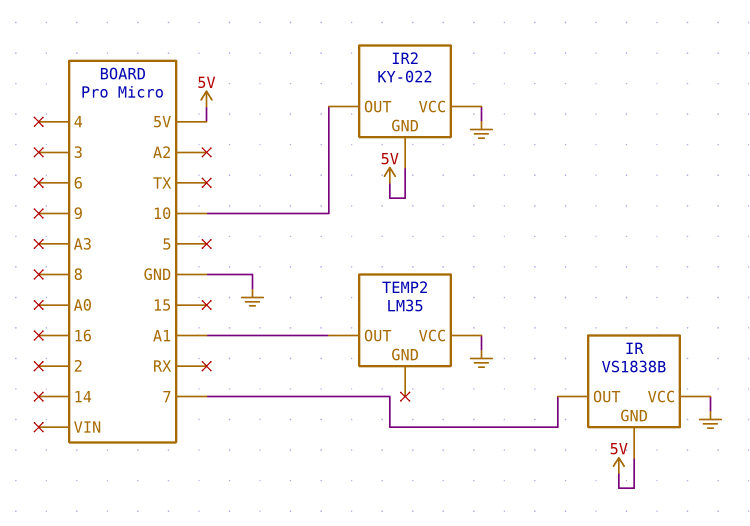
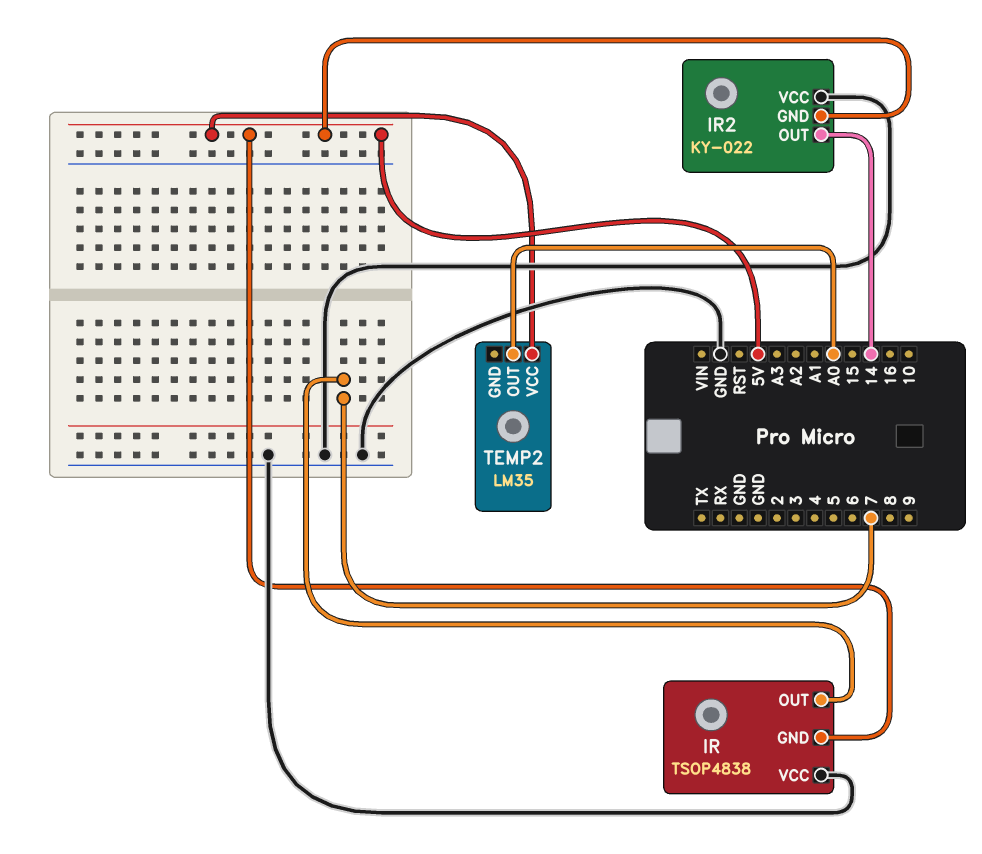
IR: VS1838B -> TSOP4838
IR2 pin OUT: 10 -> 14
TEMP2 pin OUT: A1 -> A0
TEMP2 pin VCC: GND -> 5V

